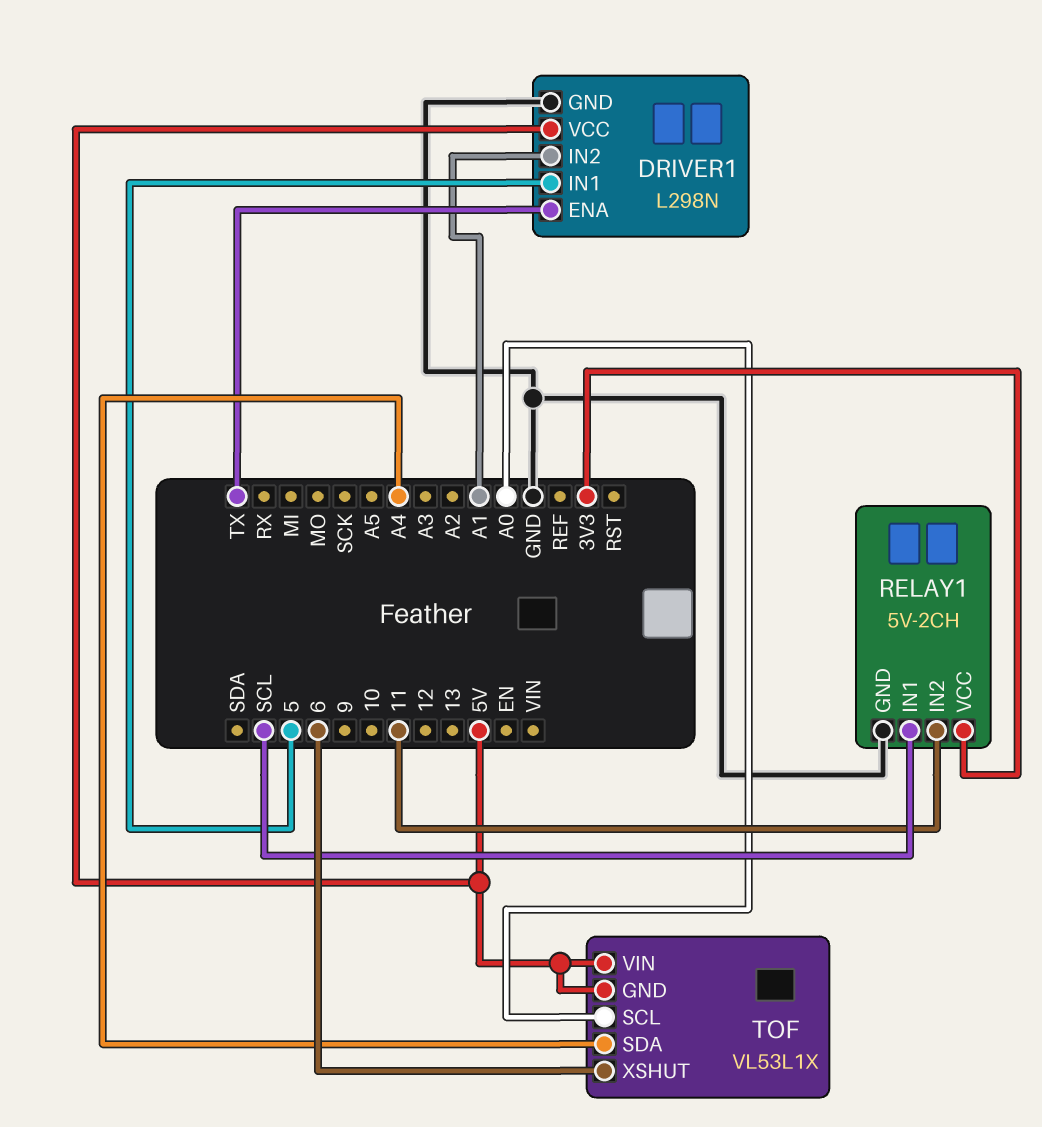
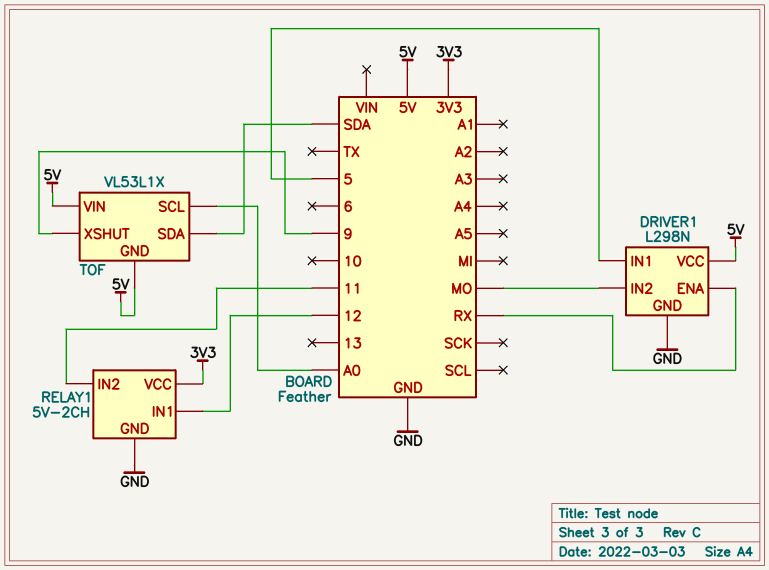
DRIVER1 pin ENA: TX -> RX
DRIVER1 pin IN2: A1 -> MO
RELAY1 pin IN1: SCL -> 12
TOF pin SDA: A4 -> SDA
TOF pin XSHUT: 6 -> 9

